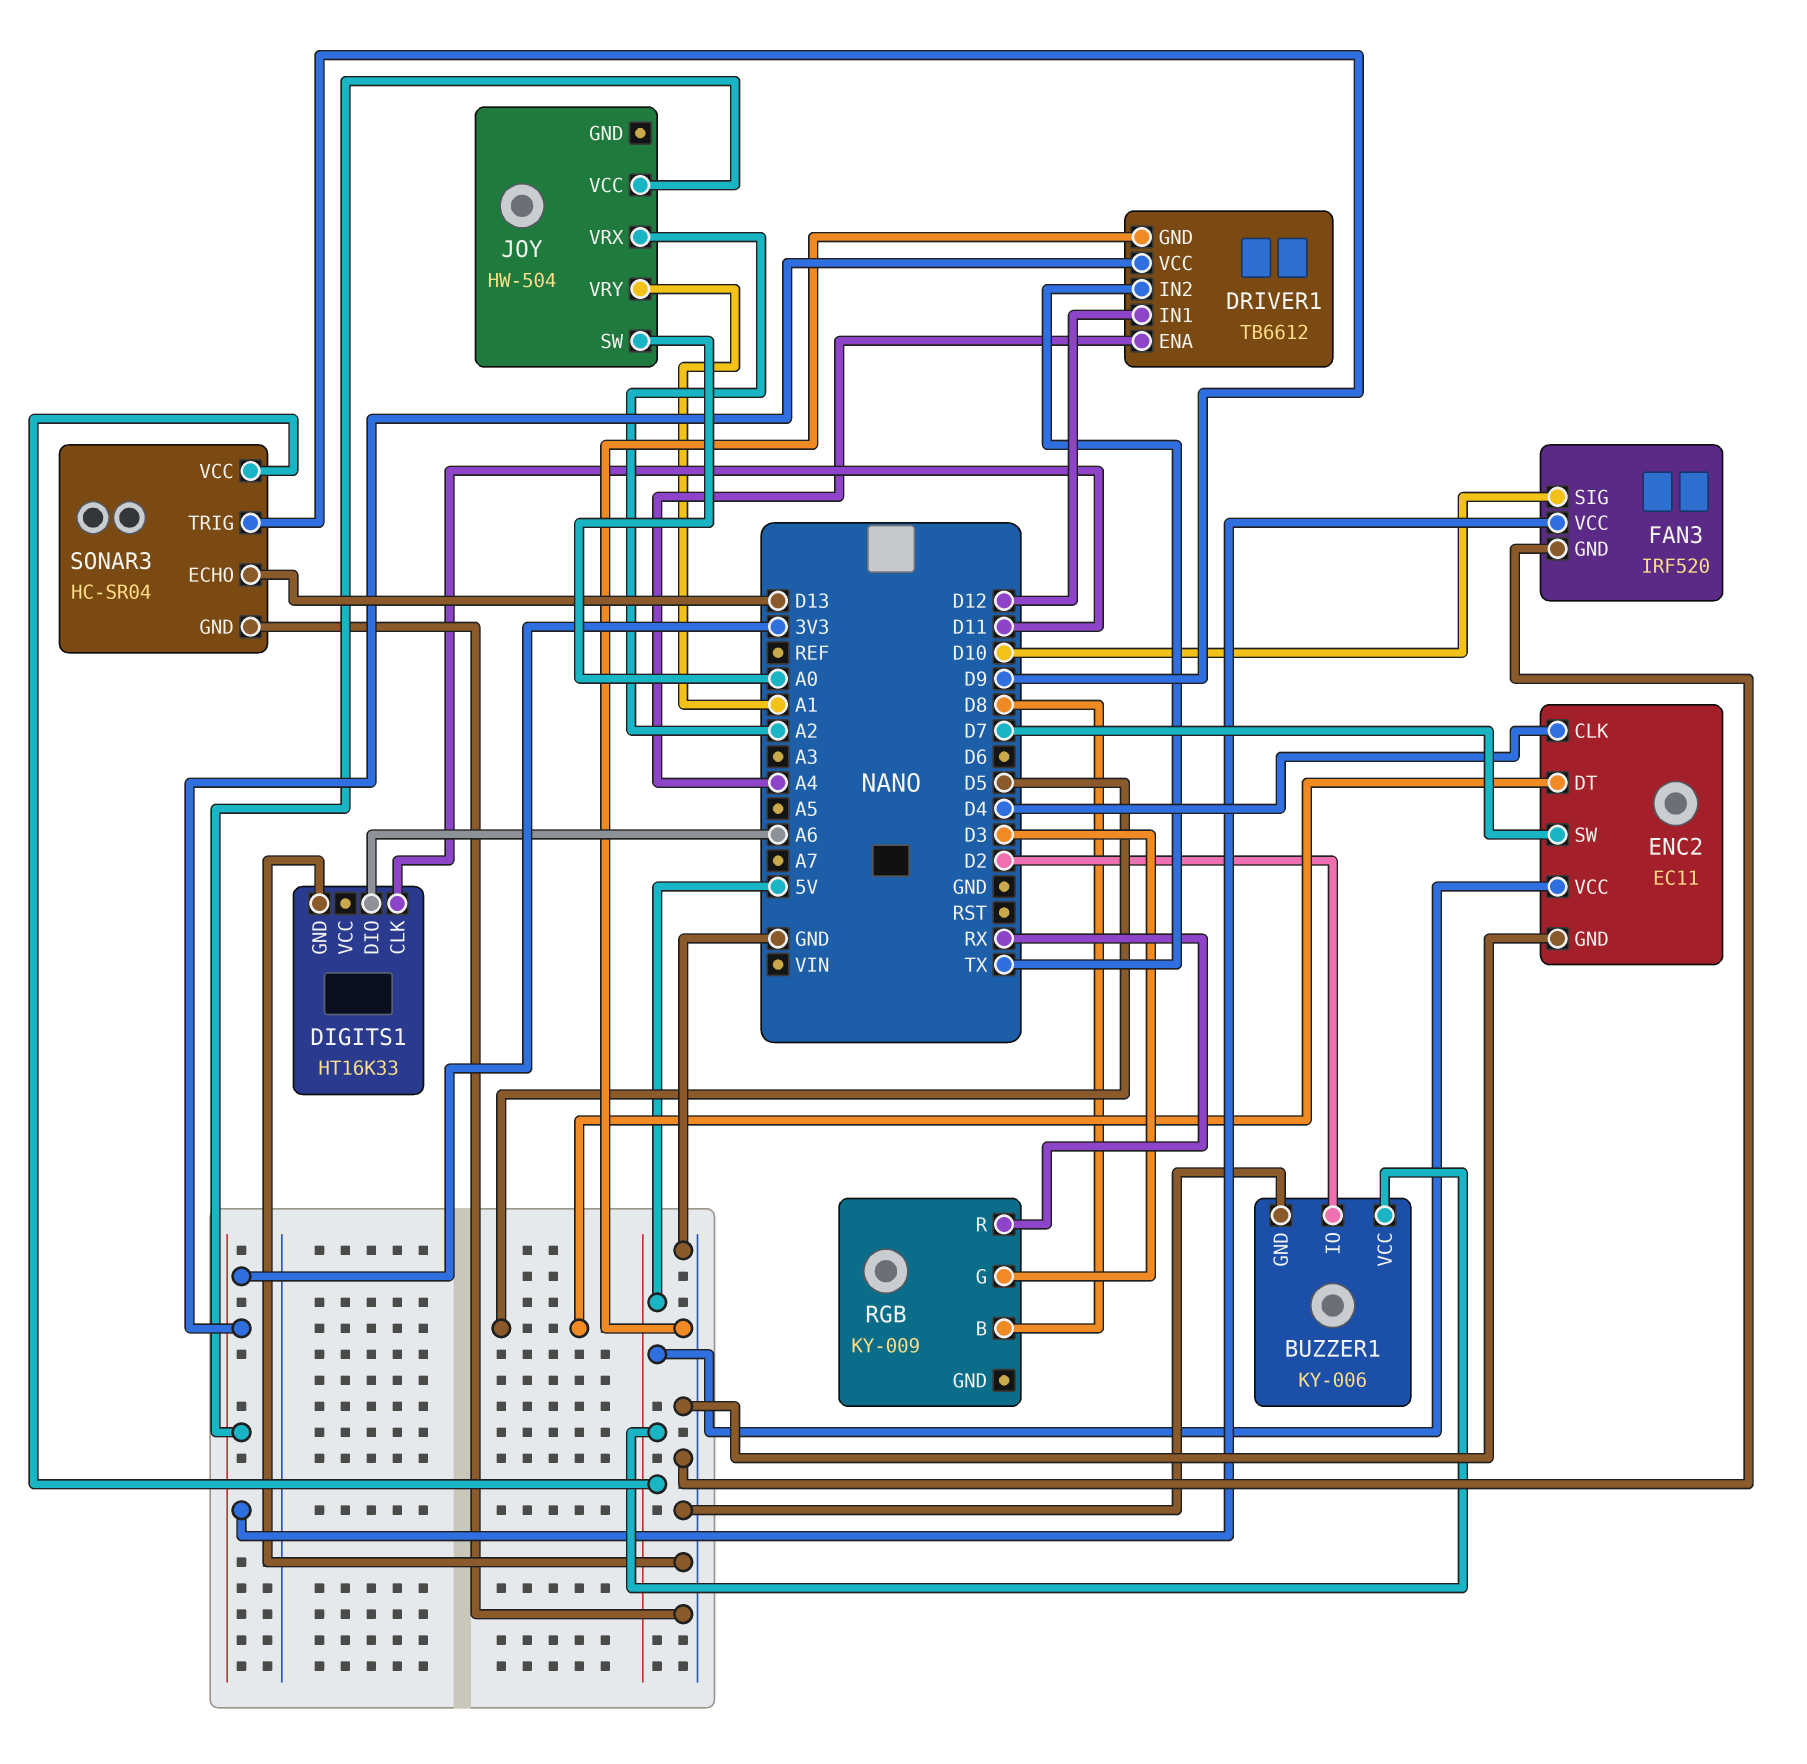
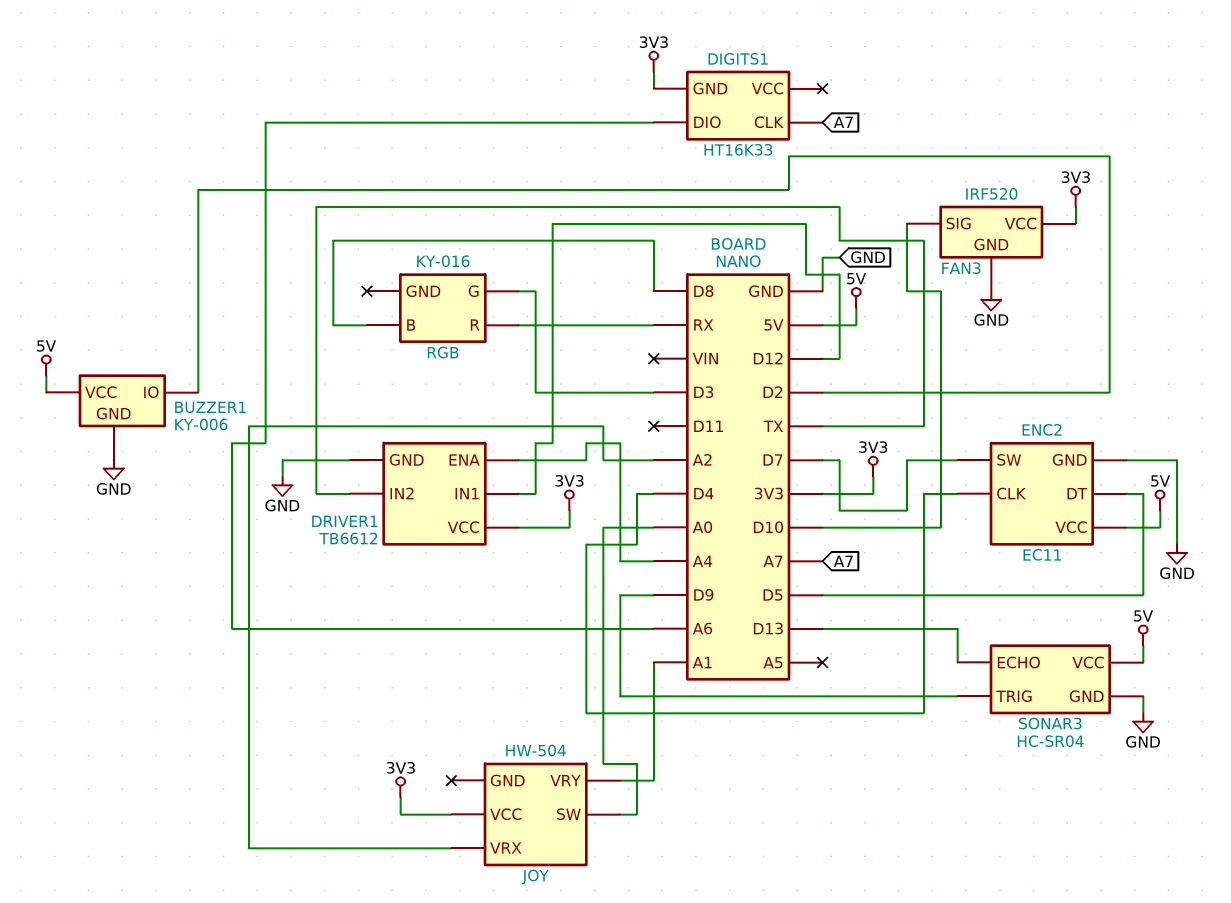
DIGITS1 pin CLK: D11 -> A7
DIGITS1 pin GND: GND -> 3V3
RGB: KY-009 -> KY-016

